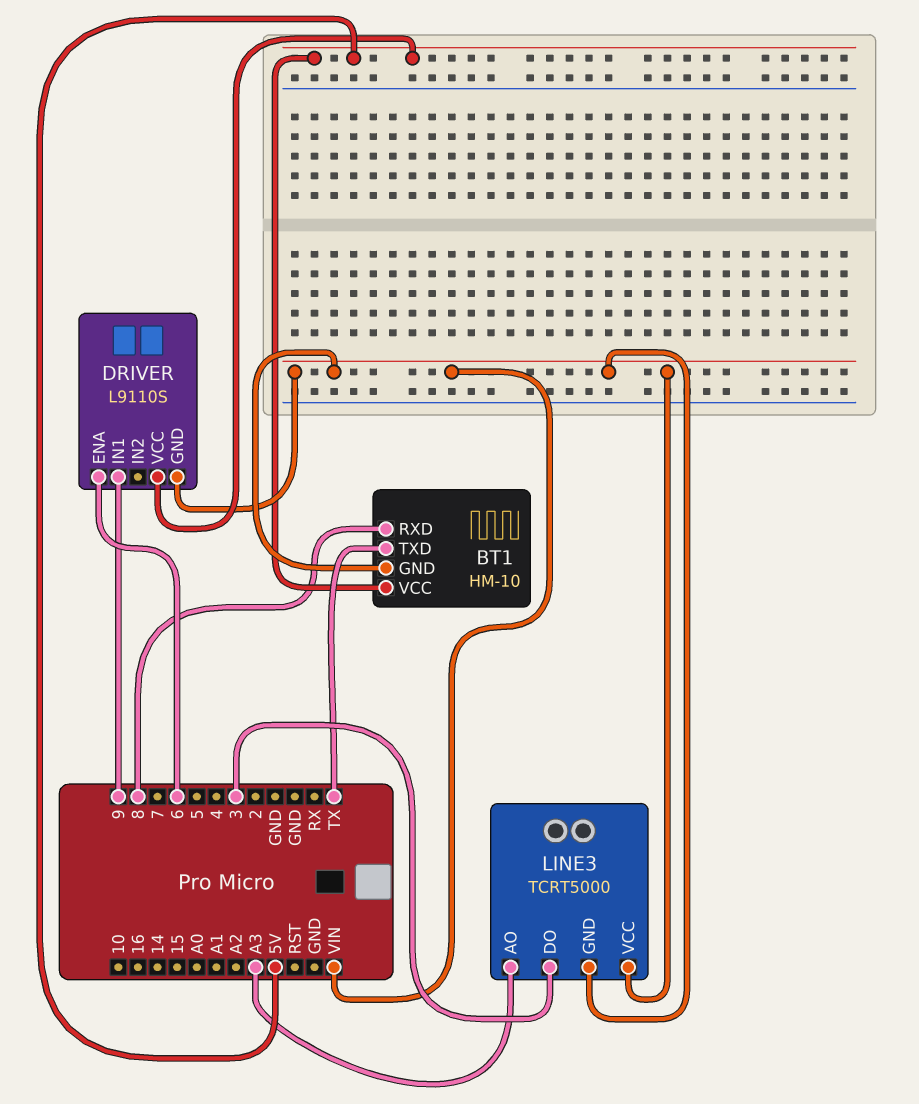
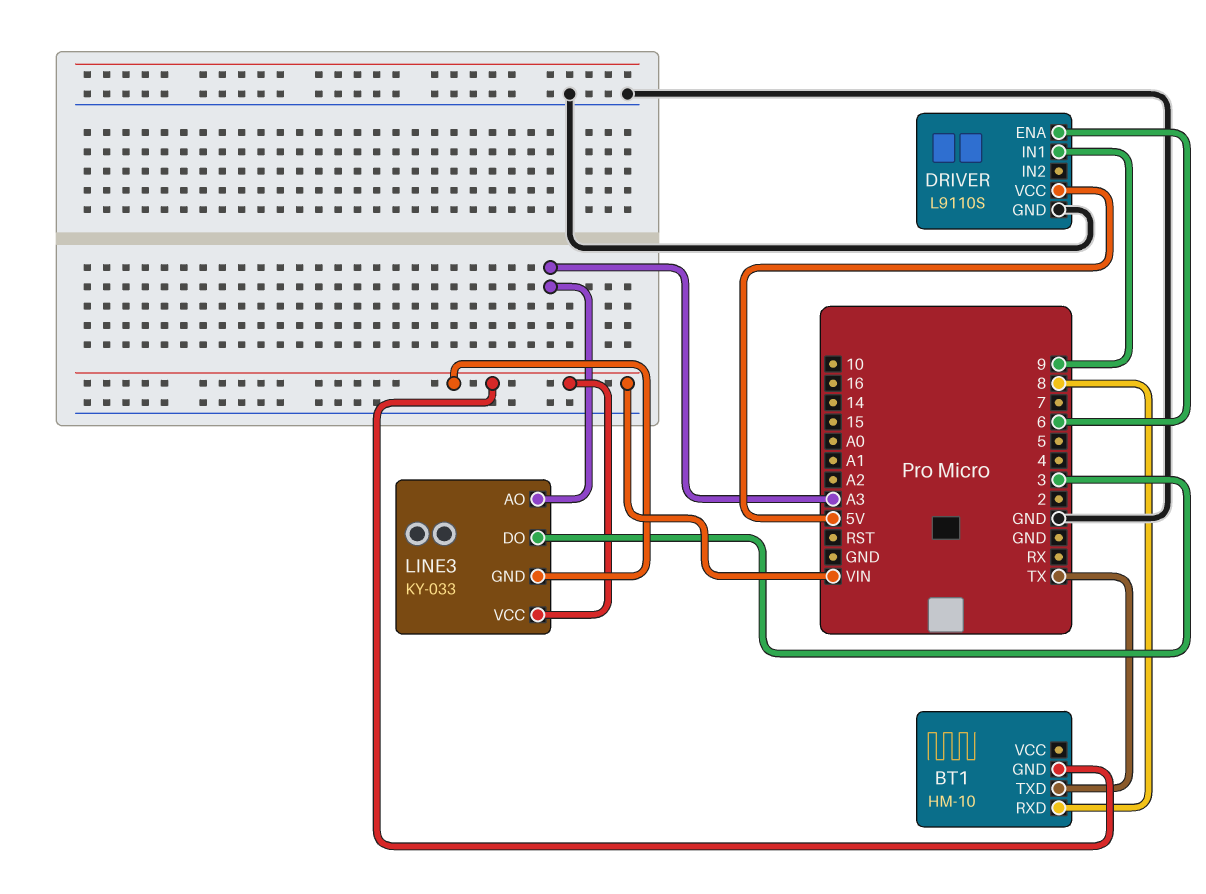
BT1 pin VCC: 5V -> none
DRIVER pin GND: VIN -> GND
LINE3: TCRT5000 -> KY-033

